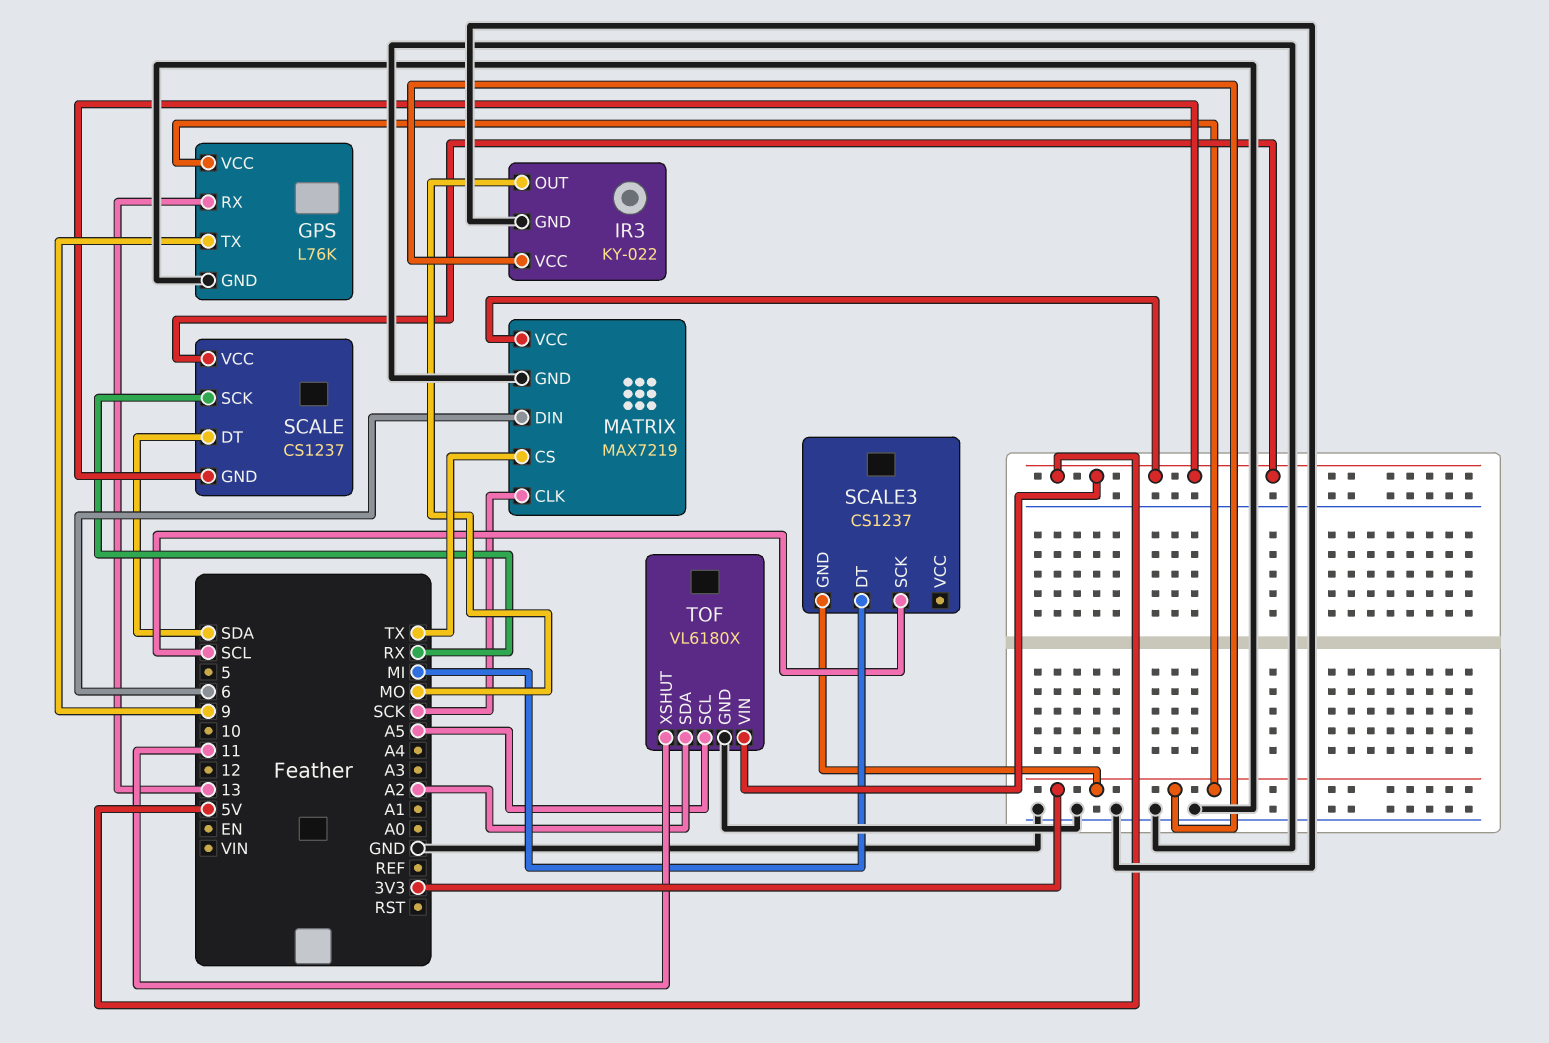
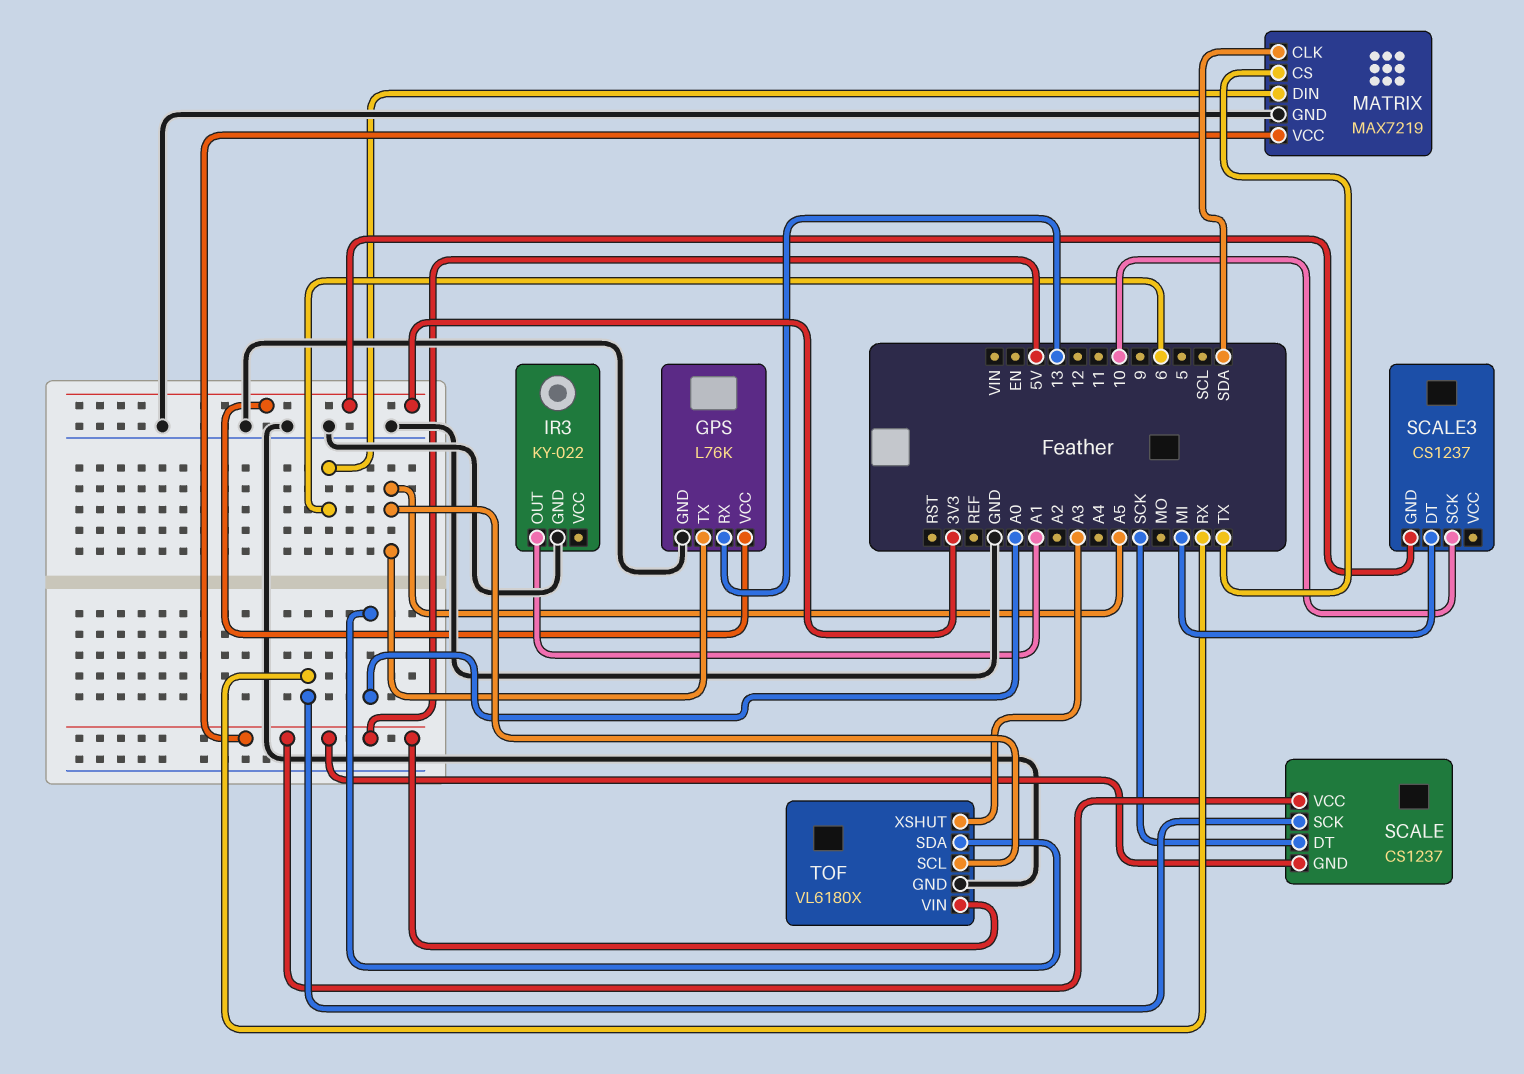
GPS pin TX: 9 -> A5
IR3 pin OUT: MO -> A1
IR3 pin VCC: 3V3 -> none
MATRIX pin CLK: SCK -> SDA
SCALE pin DT: SDA -> SCK
SCALE3 pin SCK: SCL -> 10
TOF pin SDA: A2 -> A0
TOF pin XSHUT: 11 -> A3

